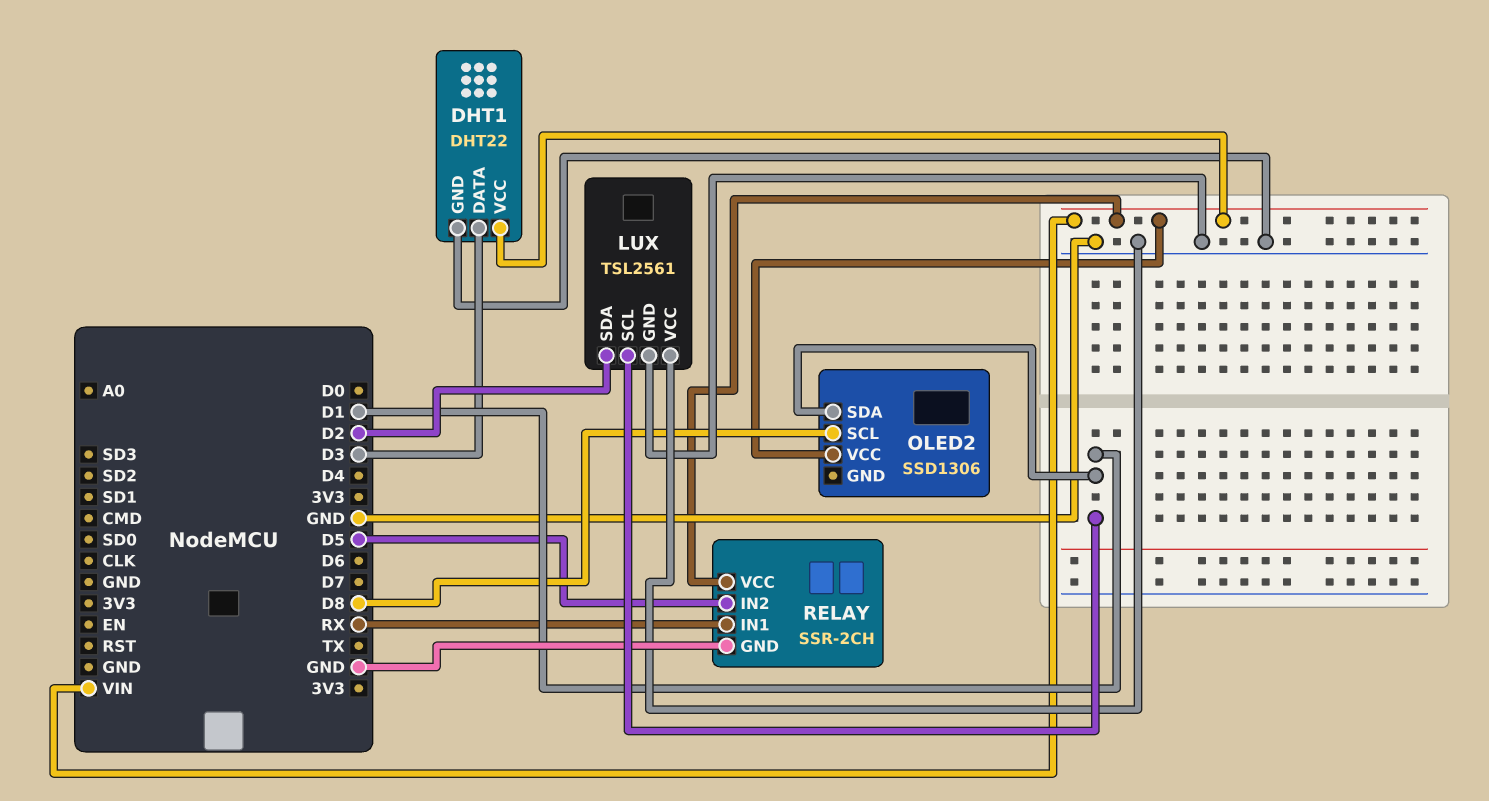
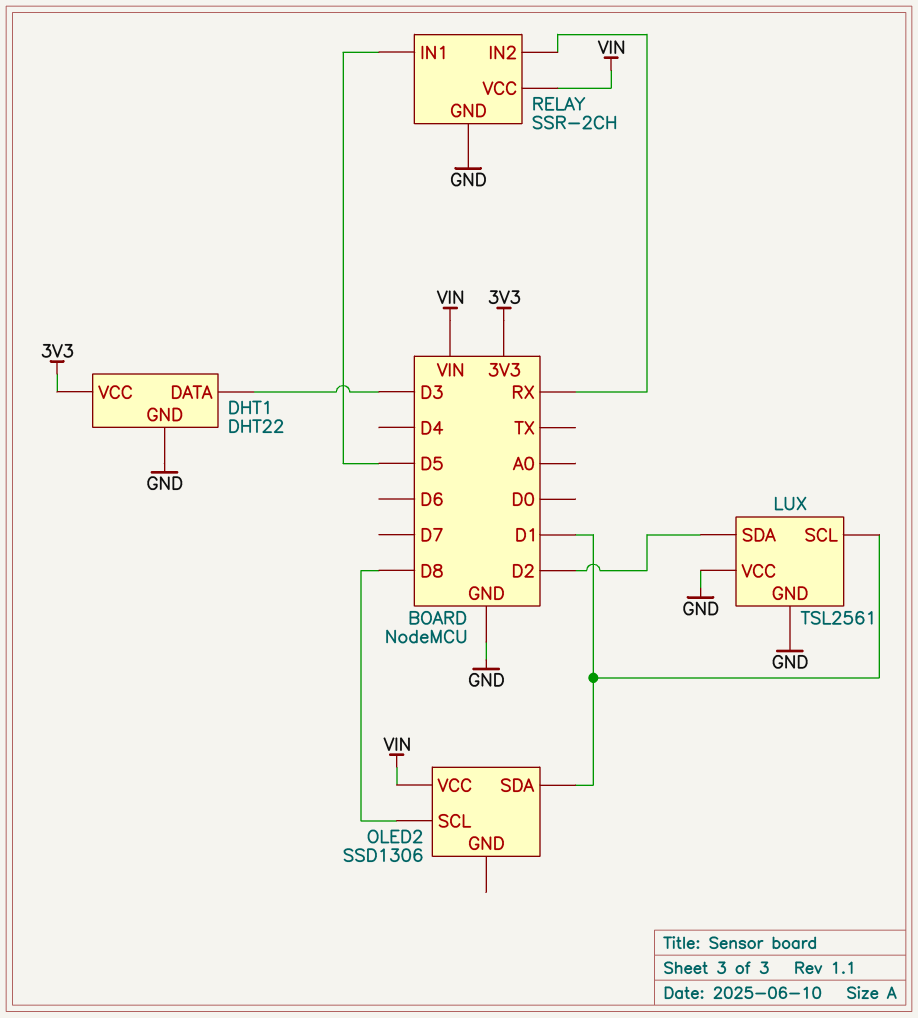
DHT1 pin VCC: VIN -> 3V3
RELAY pin IN1: RX -> D5
RELAY pin IN2: D5 -> RX

